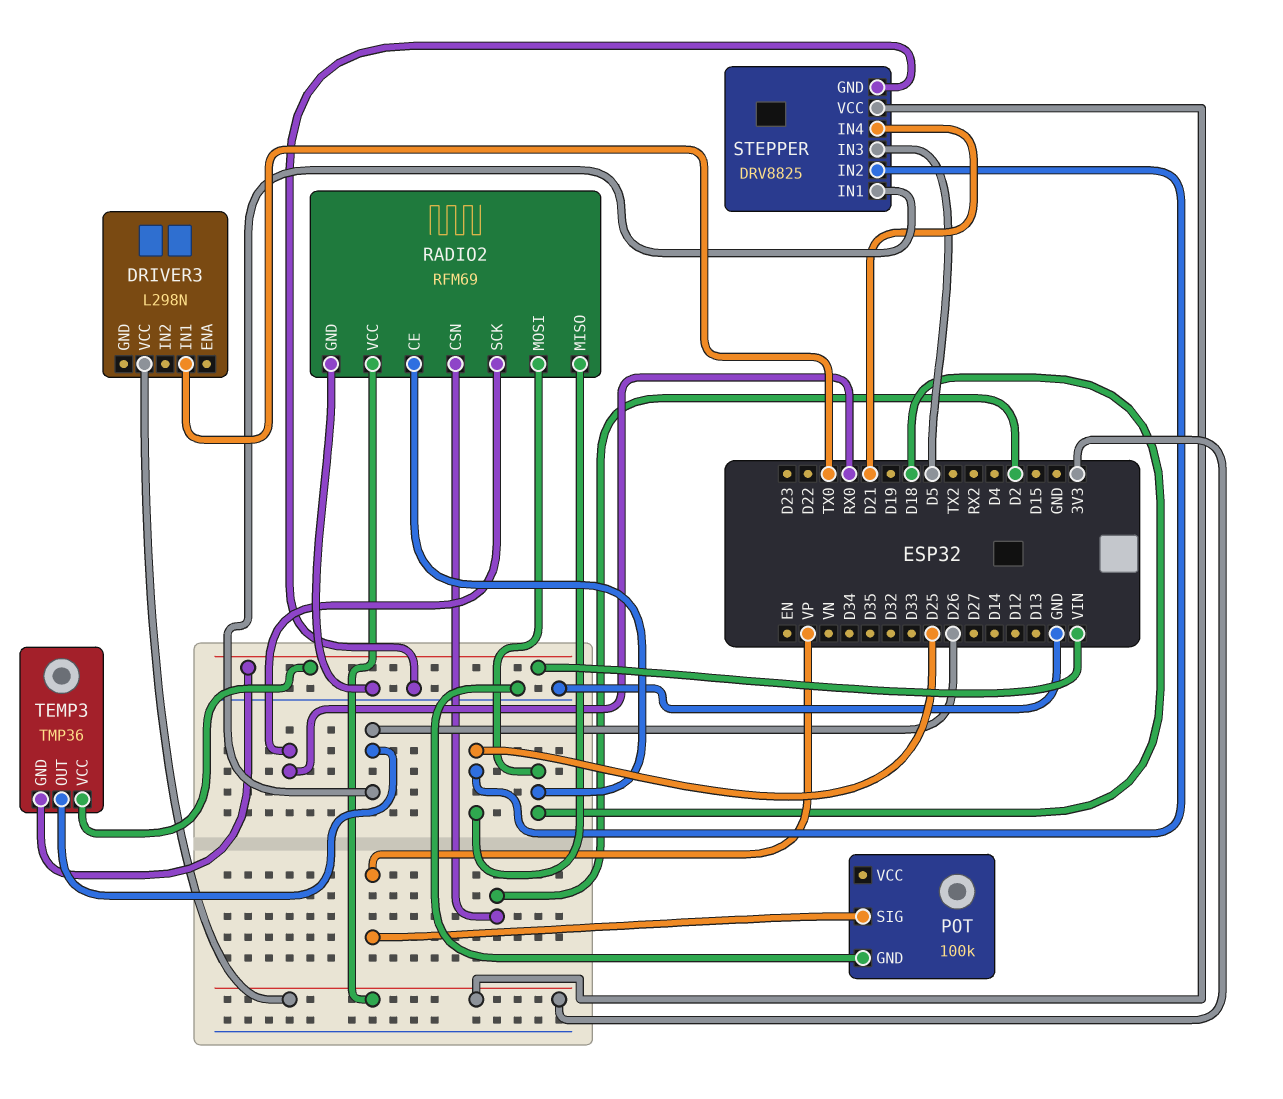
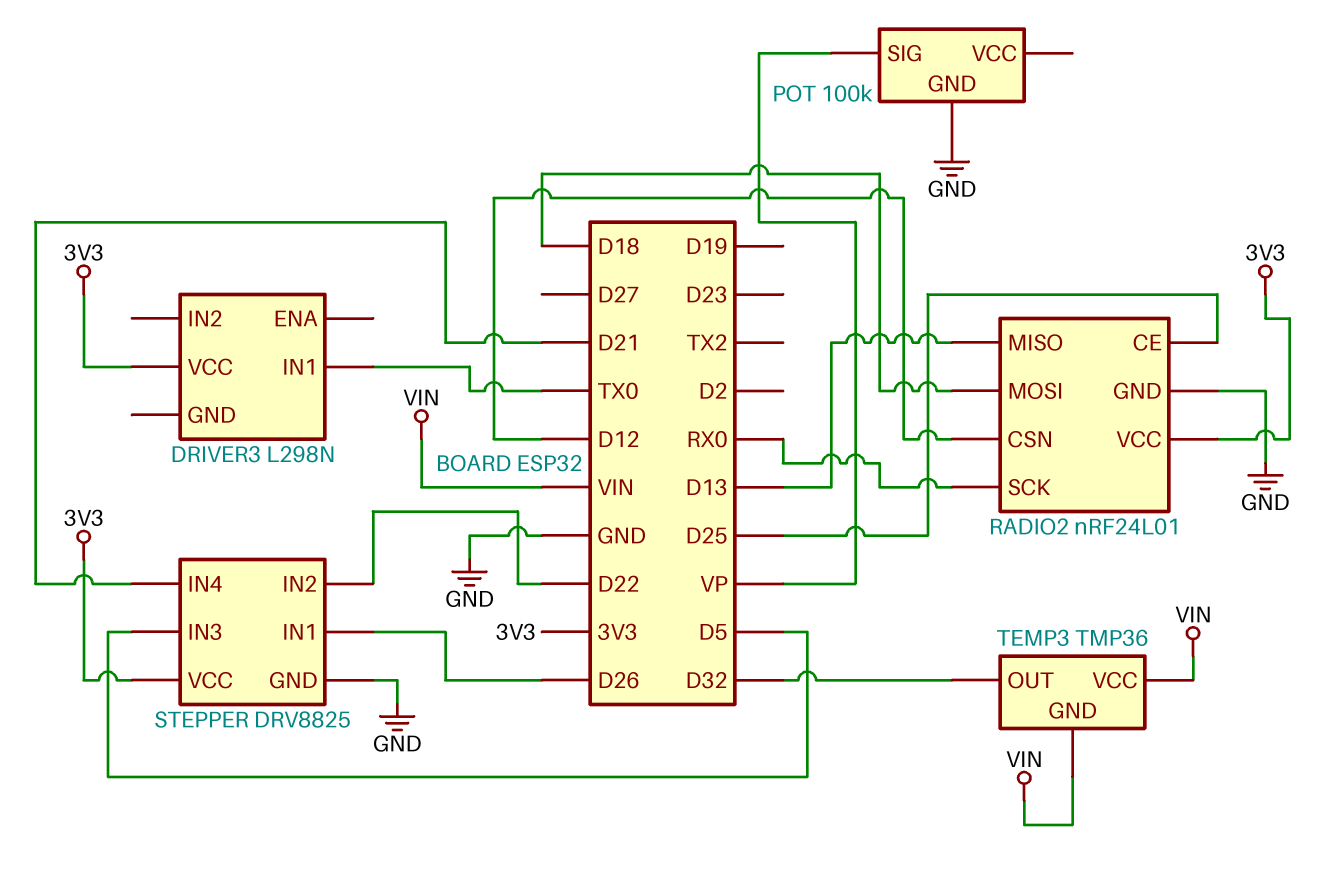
RADIO2: RFM69 -> nRF24L01
RADIO2 pin CE: D18 -> D25
RADIO2 pin CSN: D2 -> D12
RADIO2 pin MISO: D25 -> D13
STEPPER pin IN2: D25 -> D22
TEMP3 pin OUT: D26 -> D32

